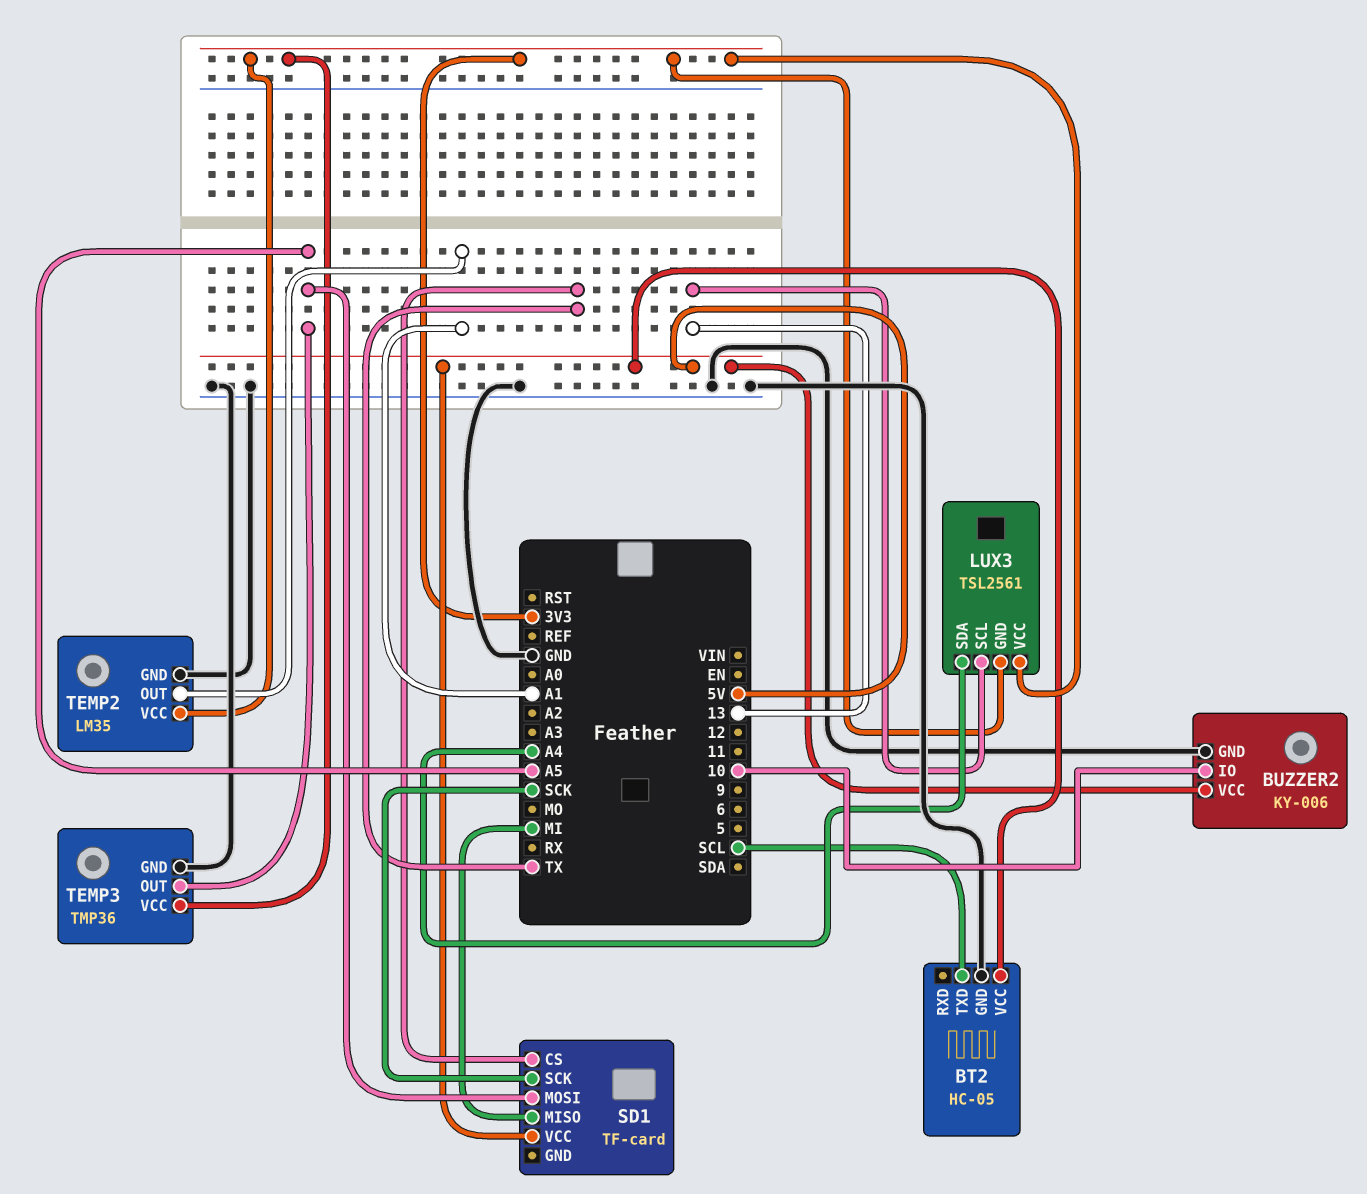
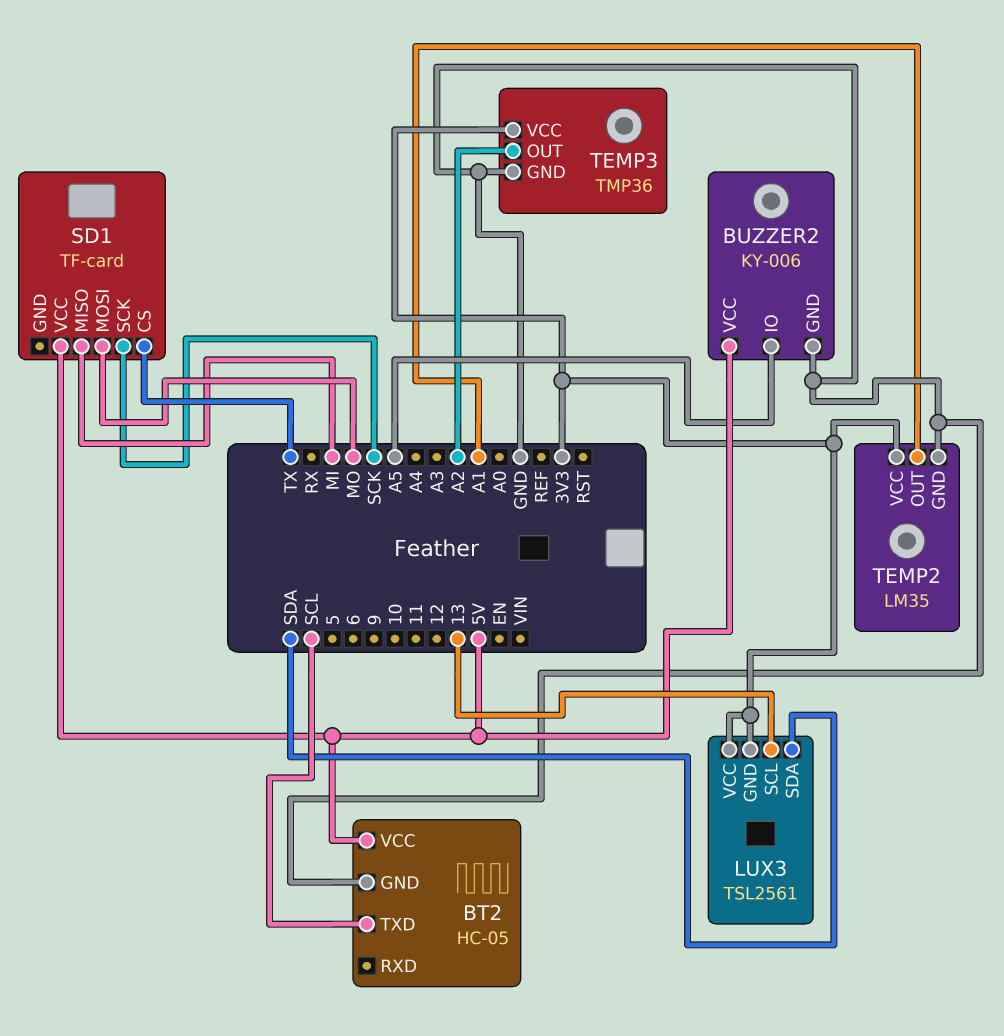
BUZZER2 pin IO: 10 -> A5
LUX3 pin SDA: A4 -> SDA
SD1 pin MOSI: A5 -> MO
TEMP3 pin OUT: A5 -> A2

